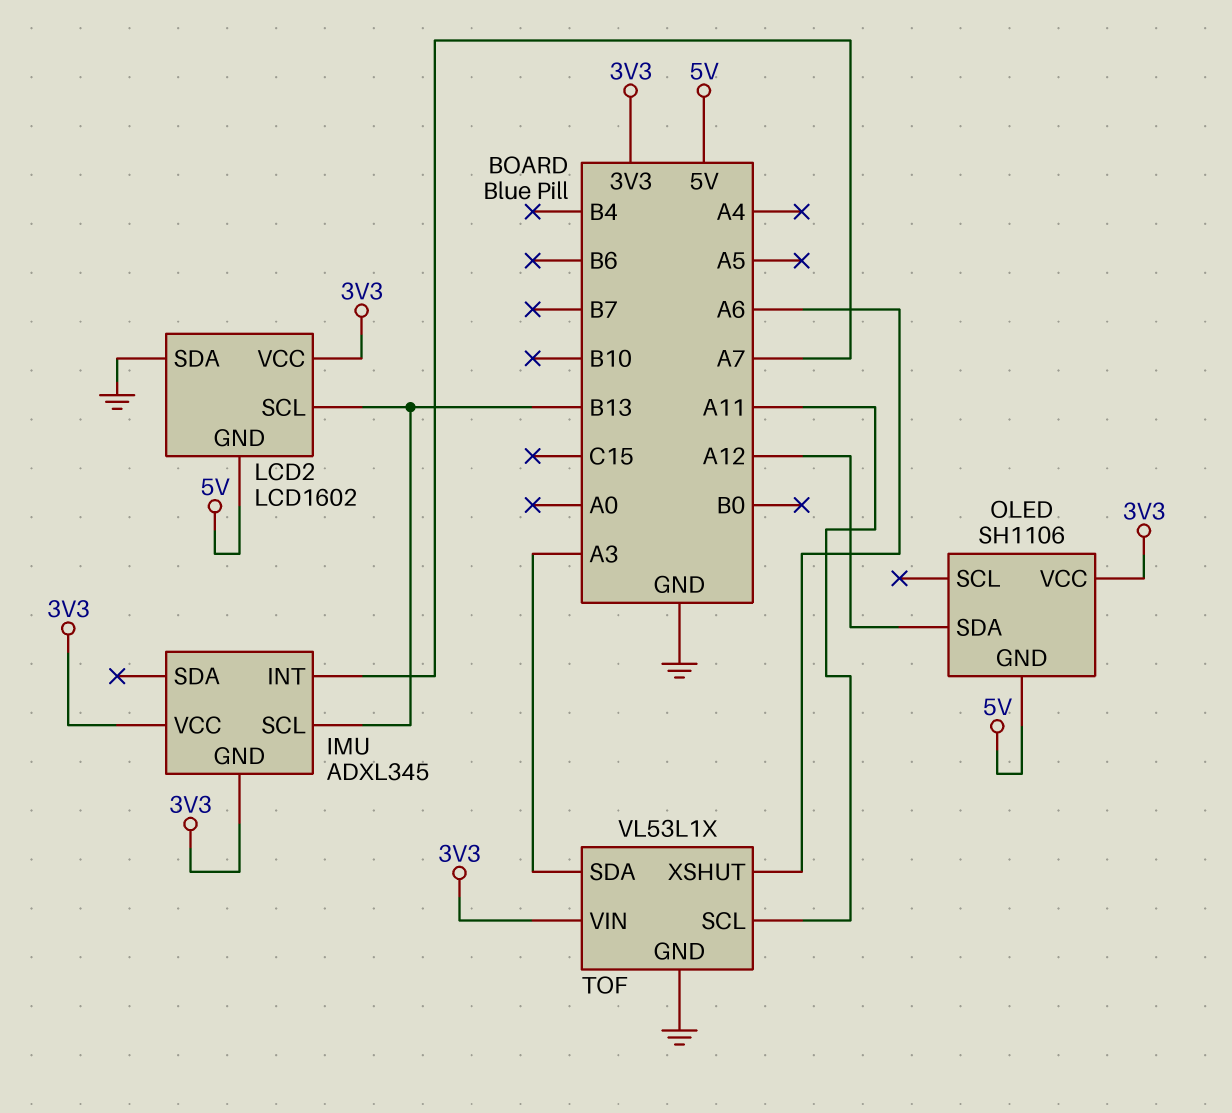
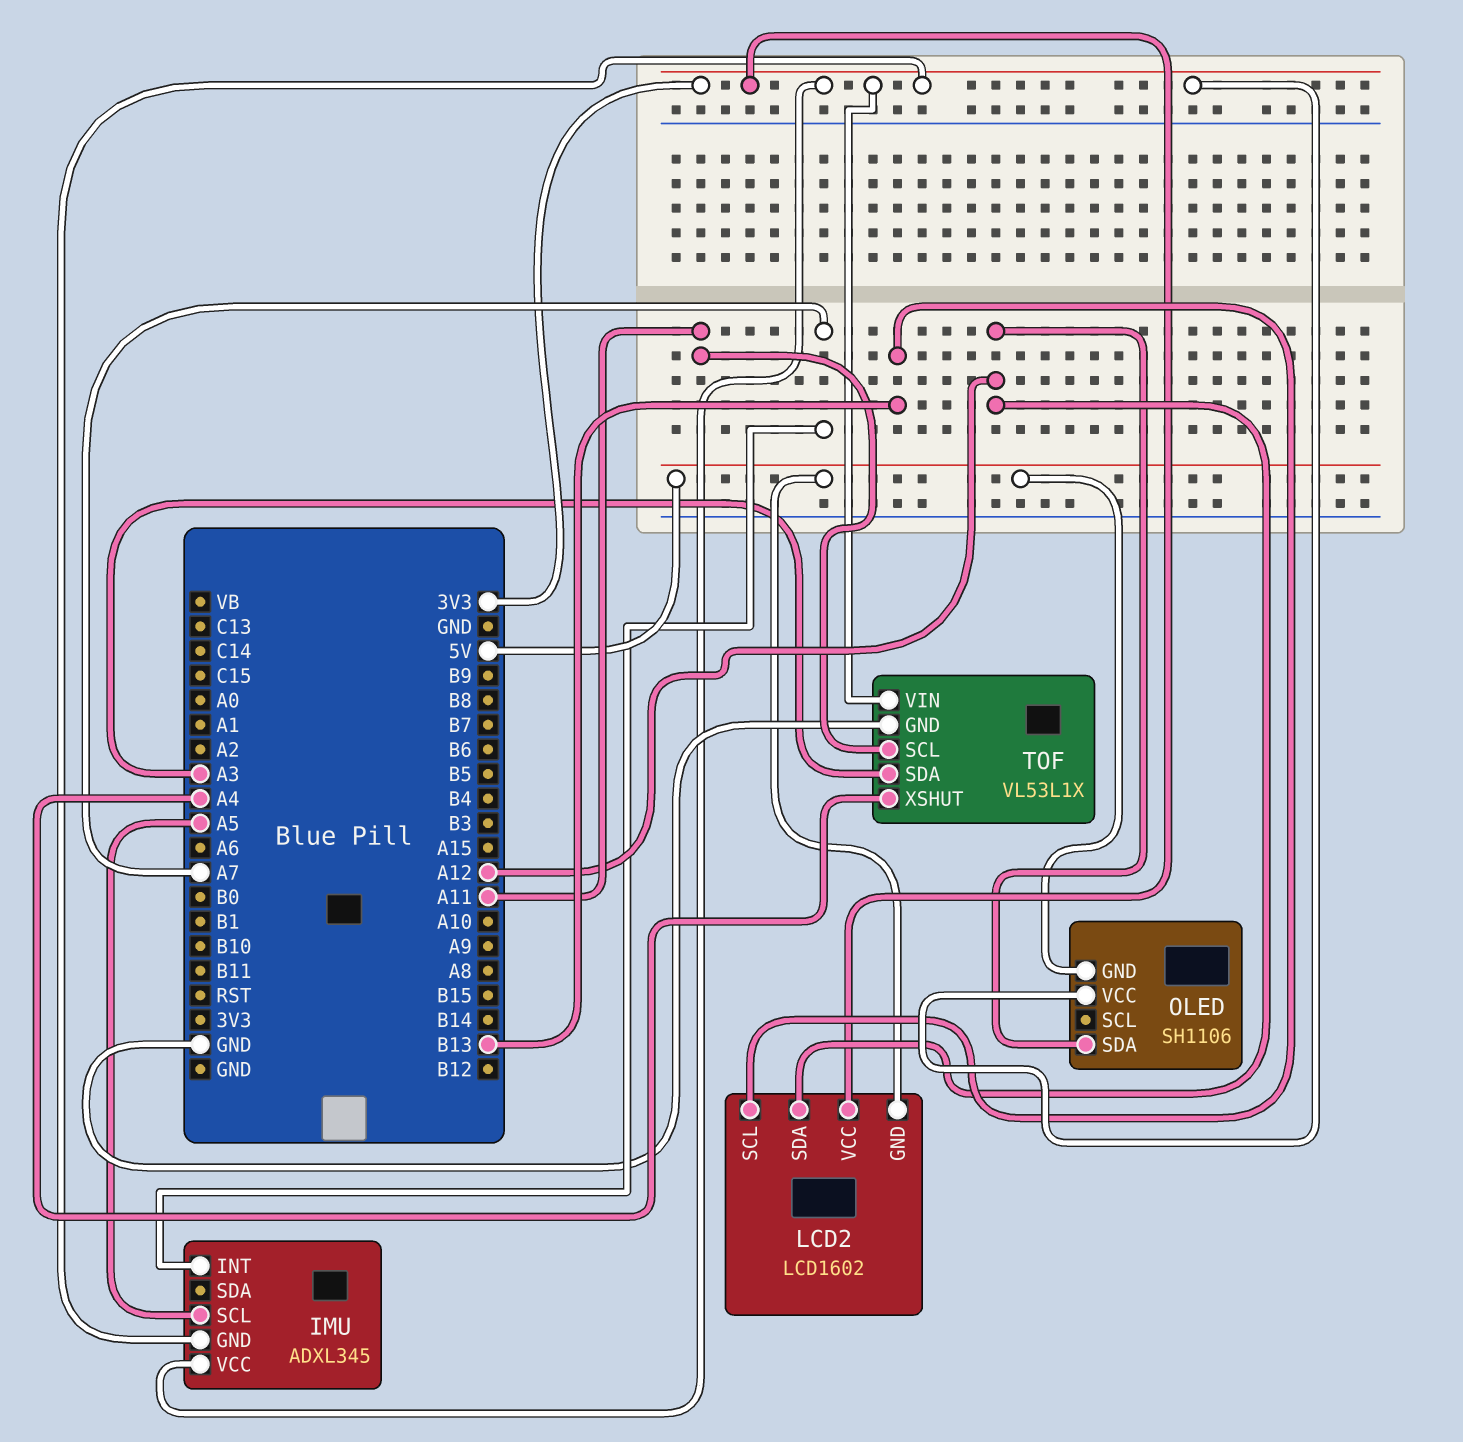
IMU pin SCL: B13 -> A5
LCD2 pin SDA: GND -> A12
TOF pin XSHUT: A6 -> A4

